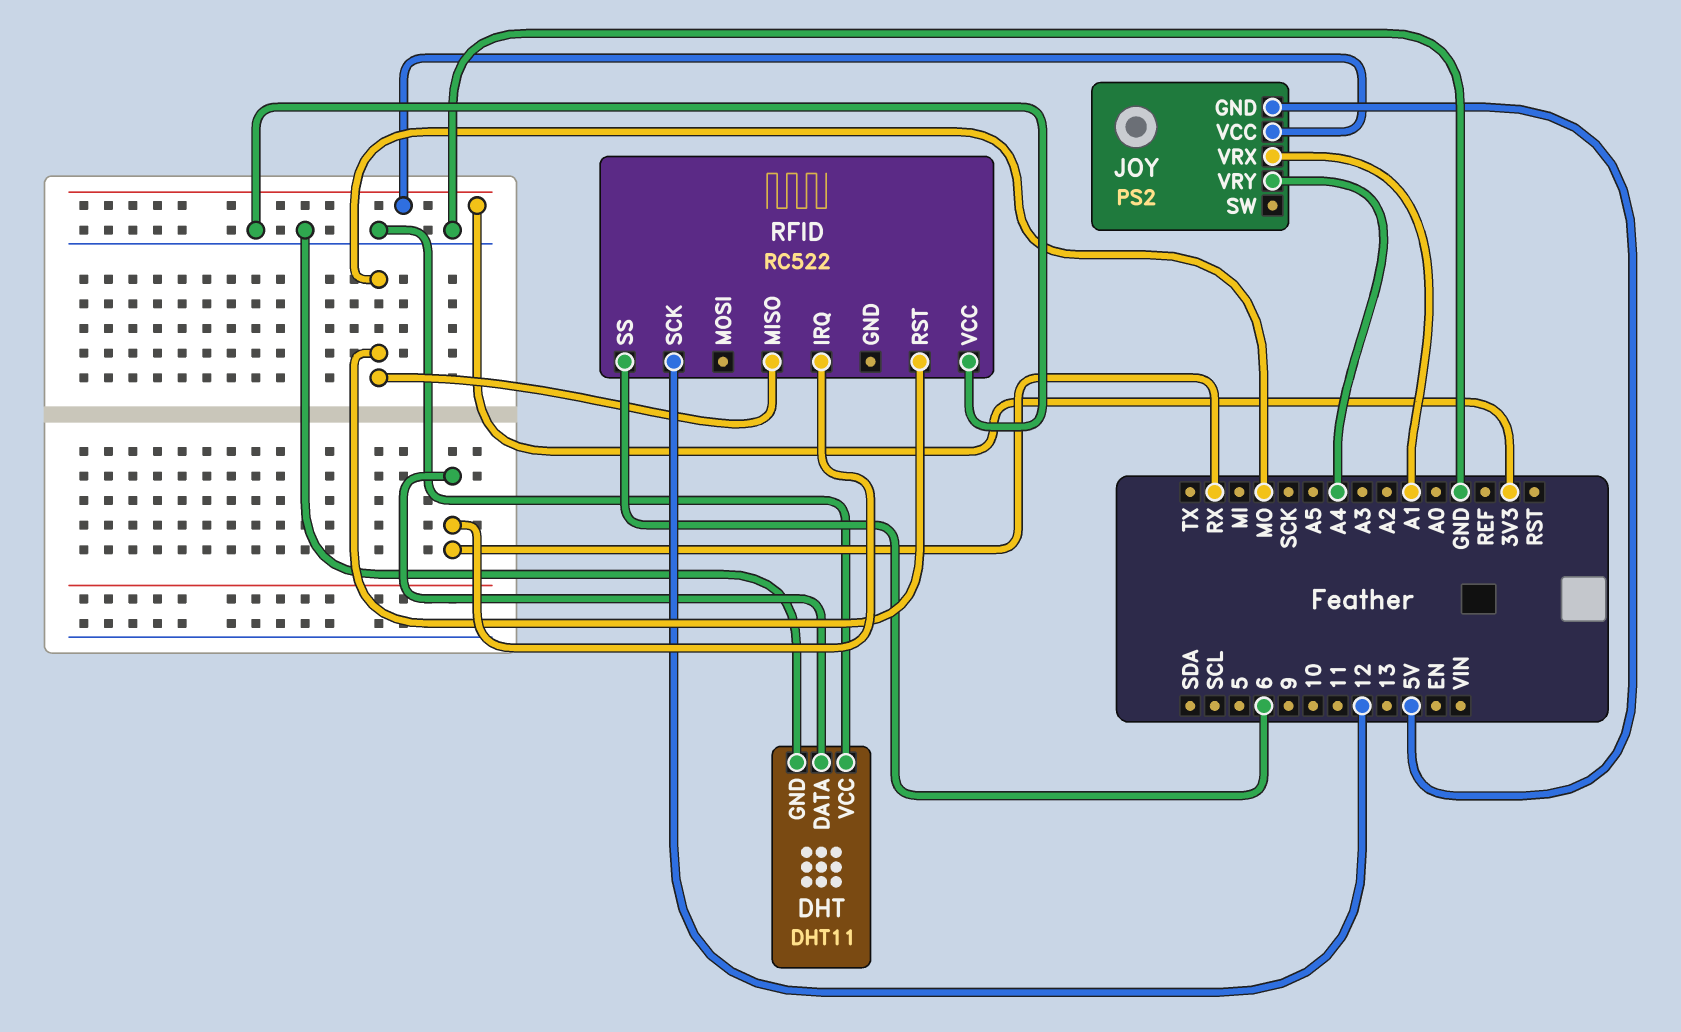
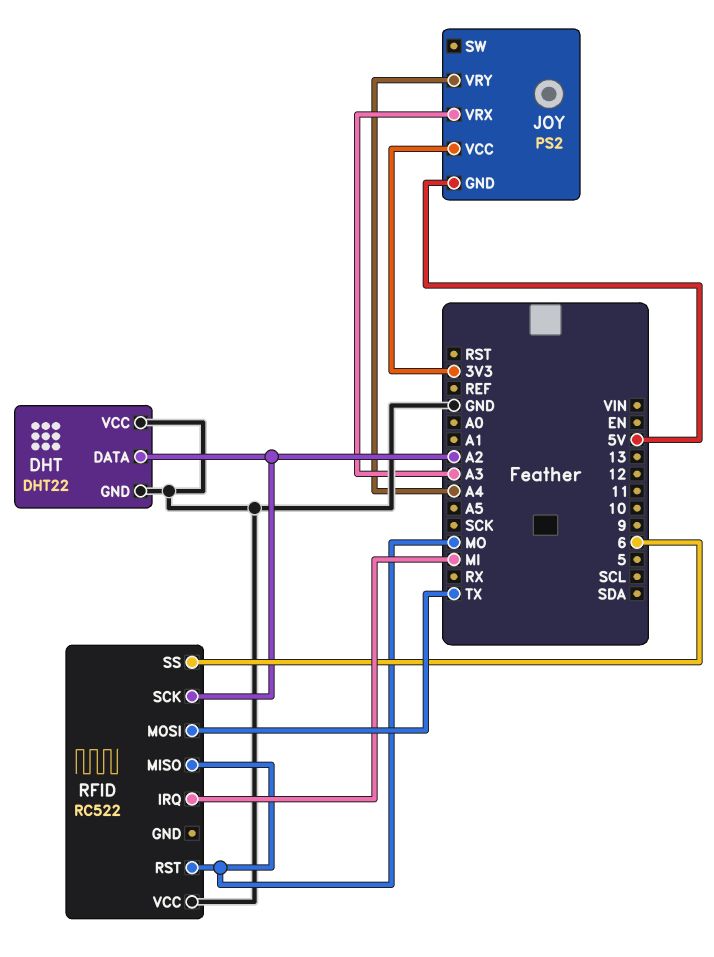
DHT: DHT11 -> DHT22
DHT pin DATA: RX -> A2
JOY pin VRX: A1 -> A3
RFID pin IRQ: RX -> MI
RFID pin MOSI: none -> TX
RFID pin SCK: 12 -> A2

